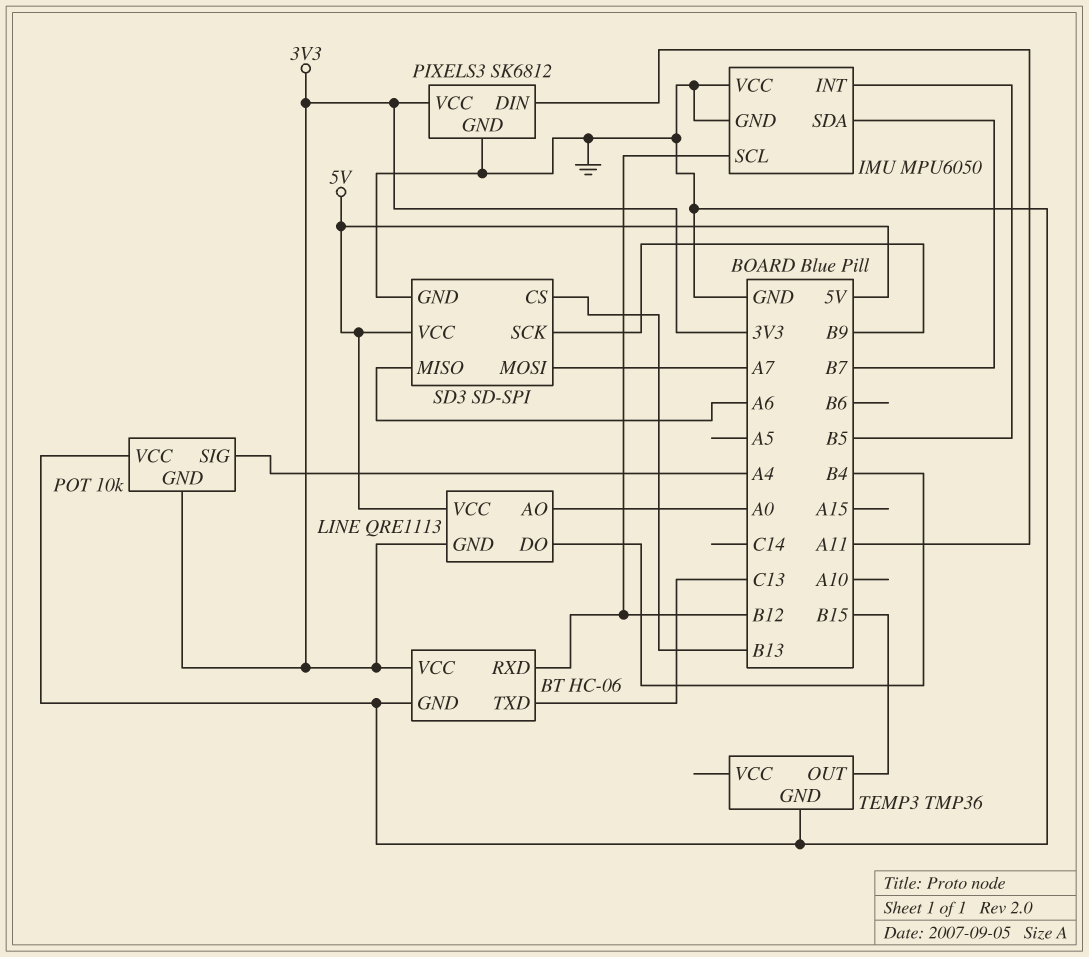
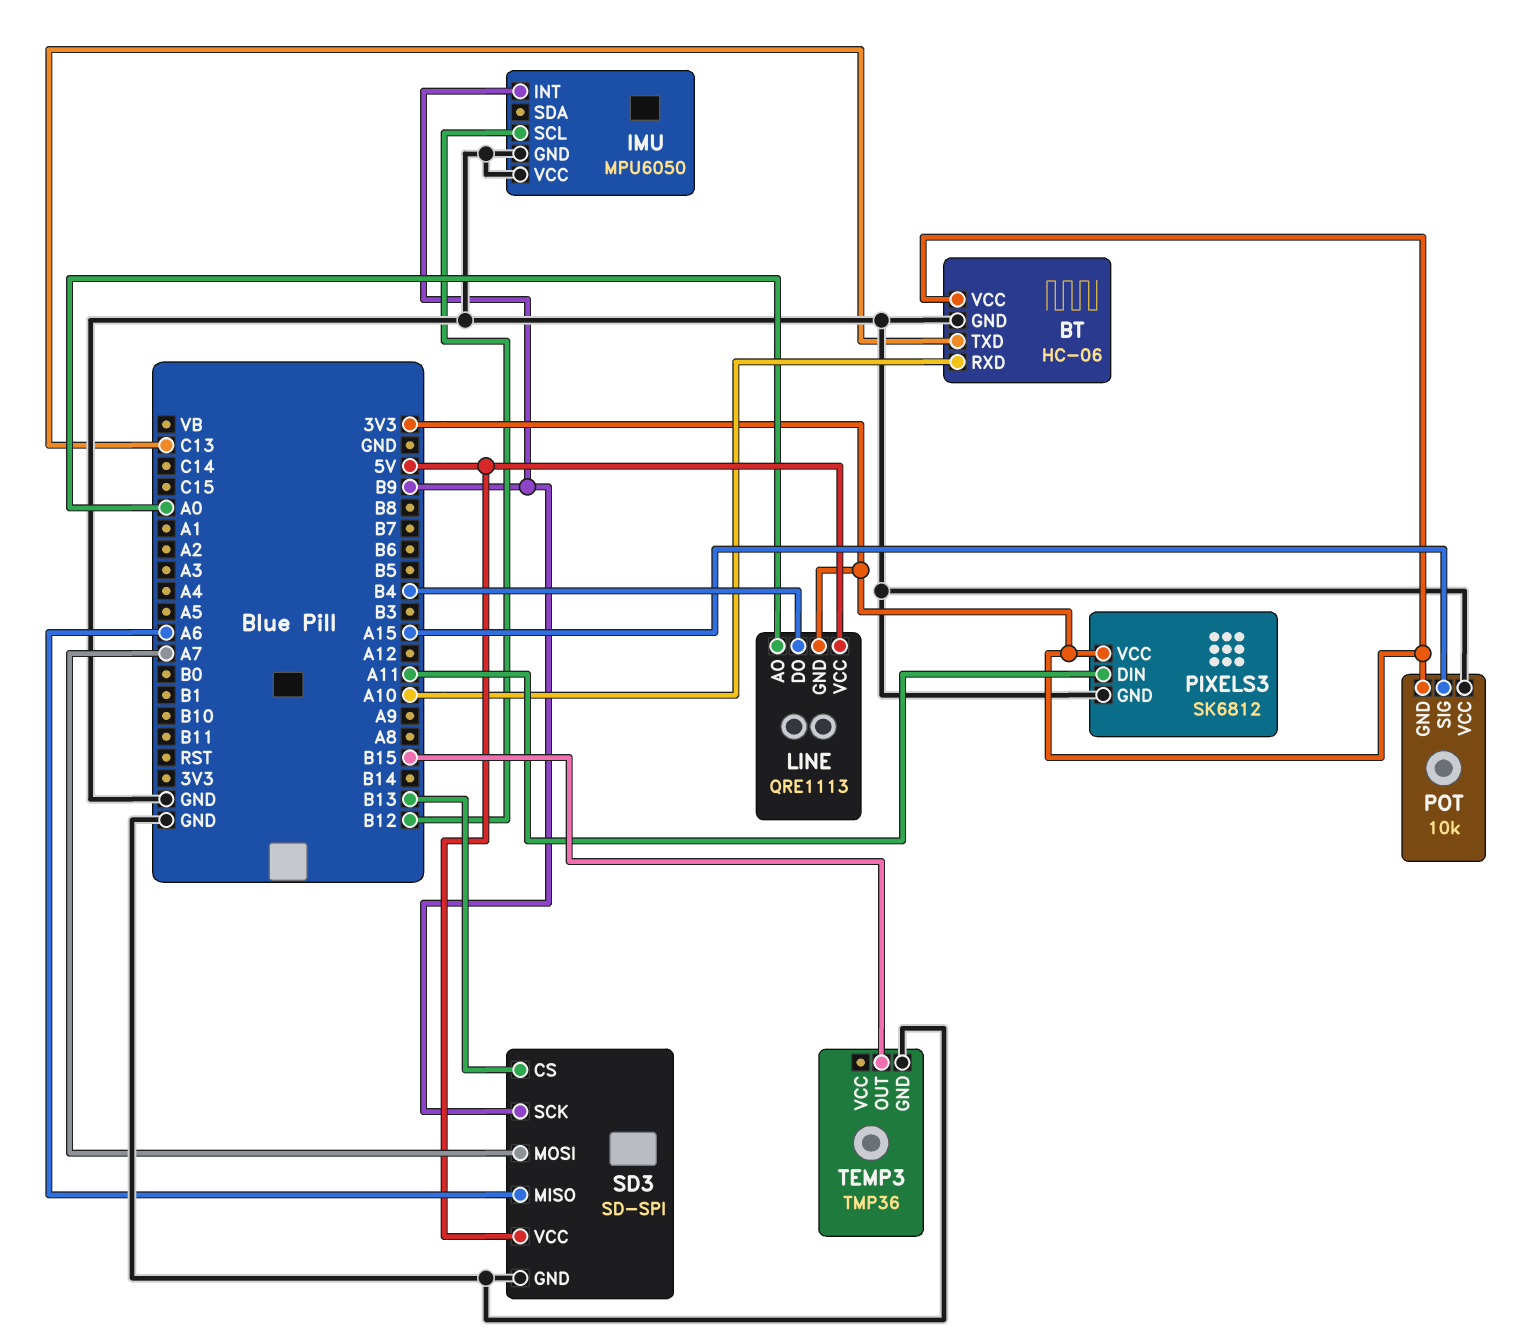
BT pin RXD: B12 -> A10
IMU pin INT: B5 -> B9
IMU pin SDA: B7 -> none
POT pin SIG: A4 -> A15

